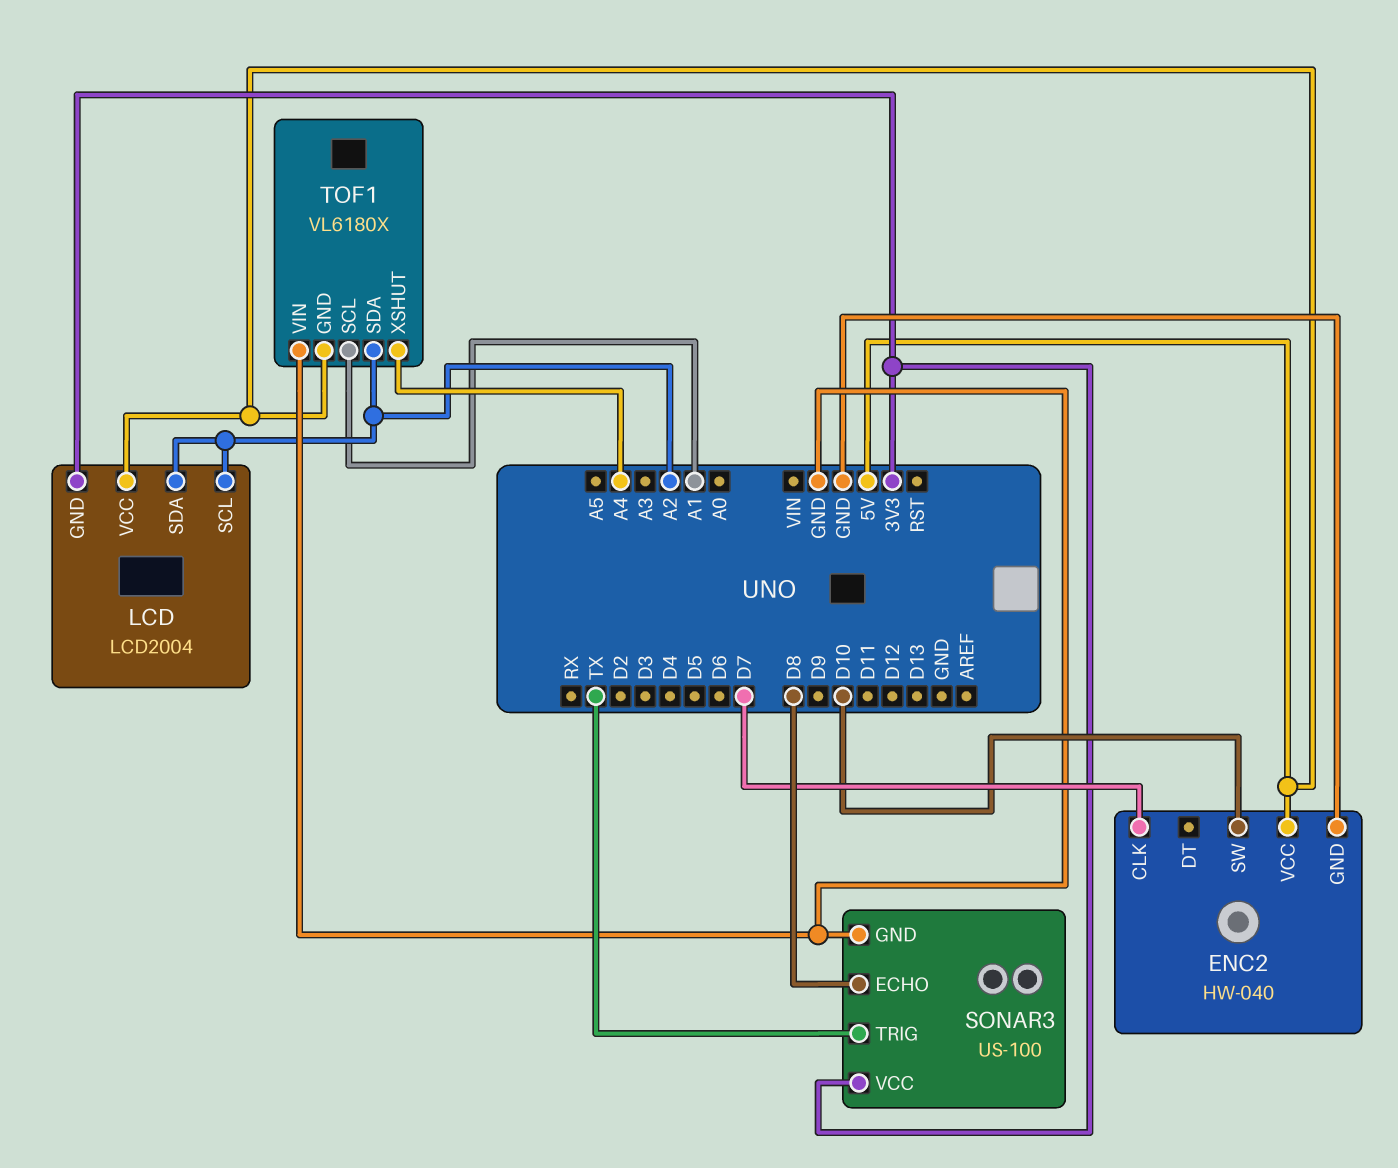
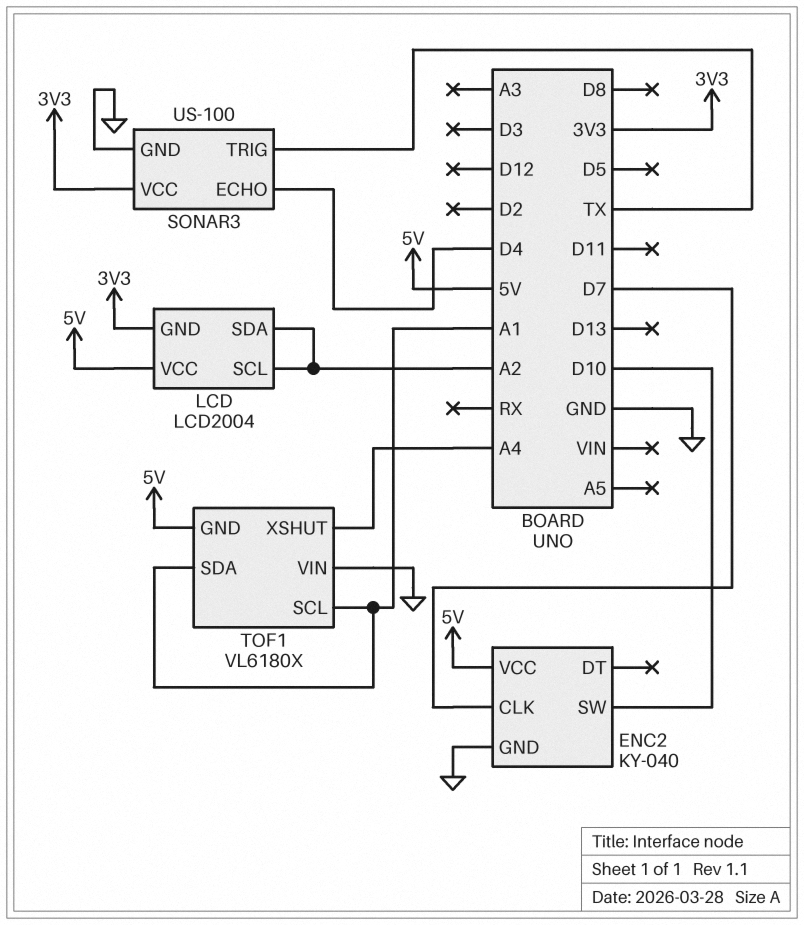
ENC2: HW-040 -> KY-040
SONAR3 pin ECHO: D8 -> D4
TOF1 pin SDA: A2 -> A1

